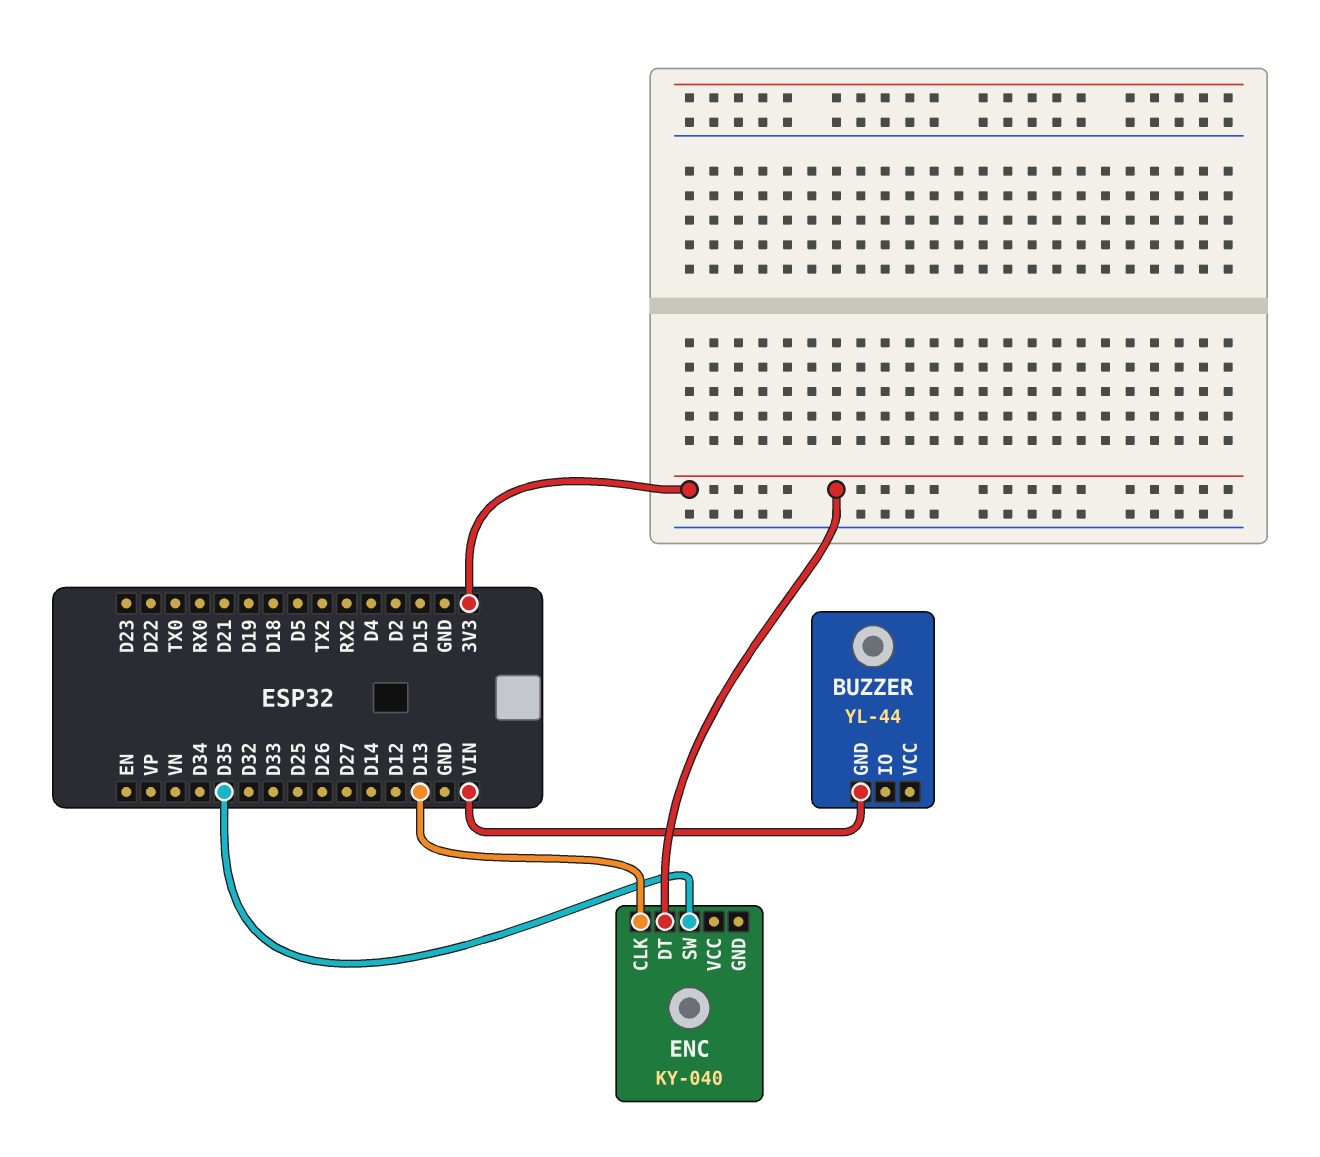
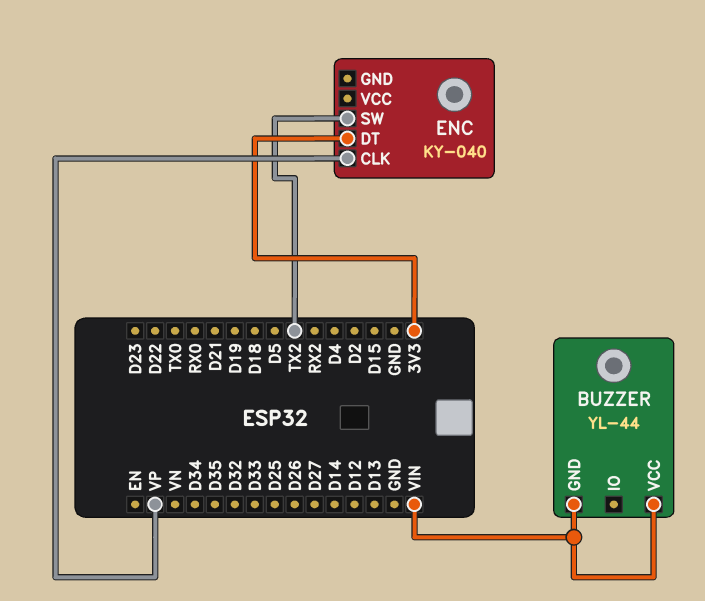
BUZZER pin VCC: none -> VIN
ENC pin CLK: D13 -> VP
ENC pin SW: D35 -> TX2

